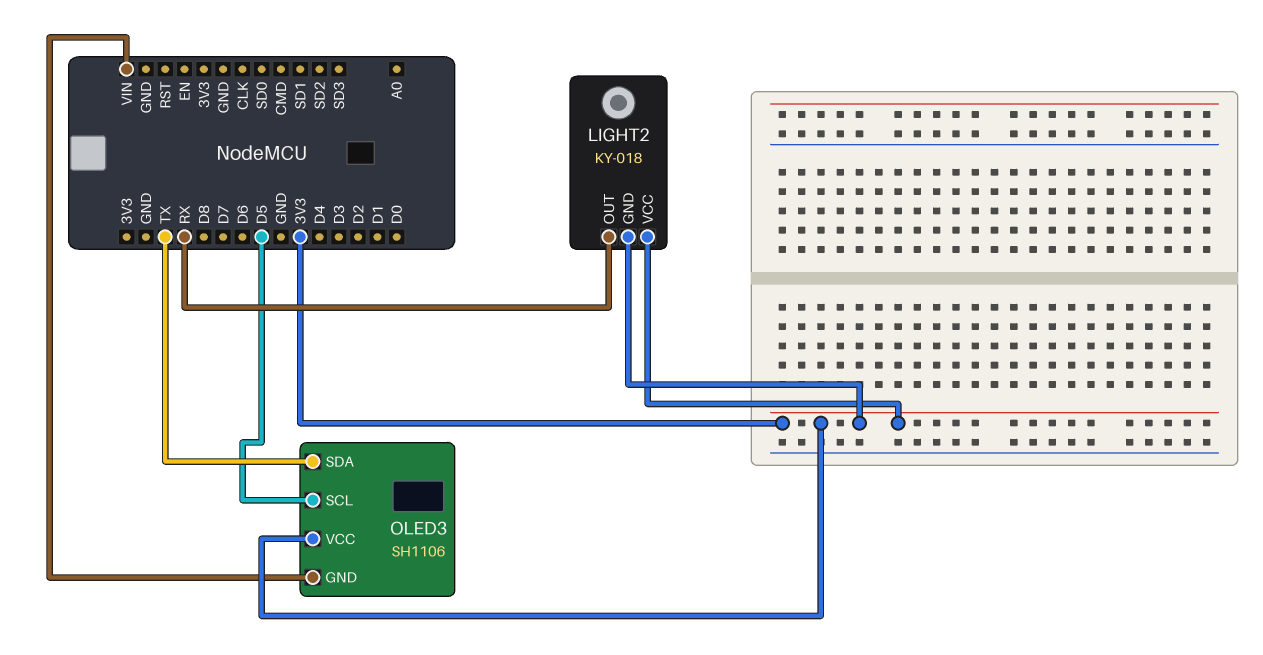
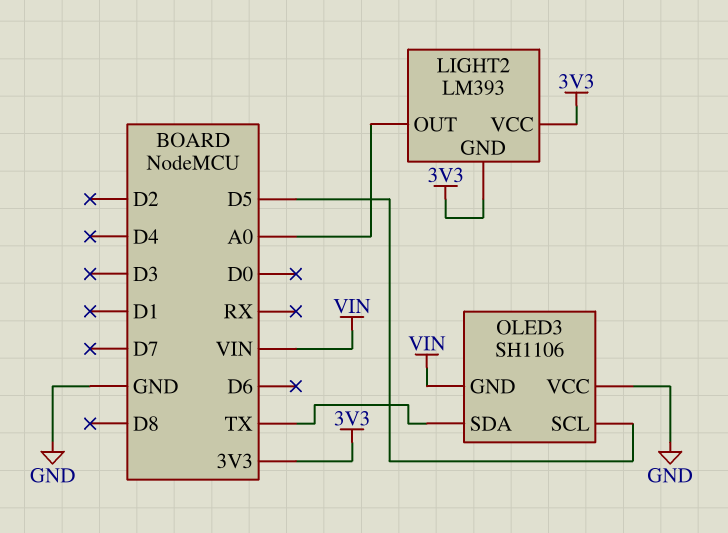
LIGHT2: KY-018 -> LM393
LIGHT2 pin OUT: RX -> A0
OLED3 pin VCC: 3V3 -> GND

